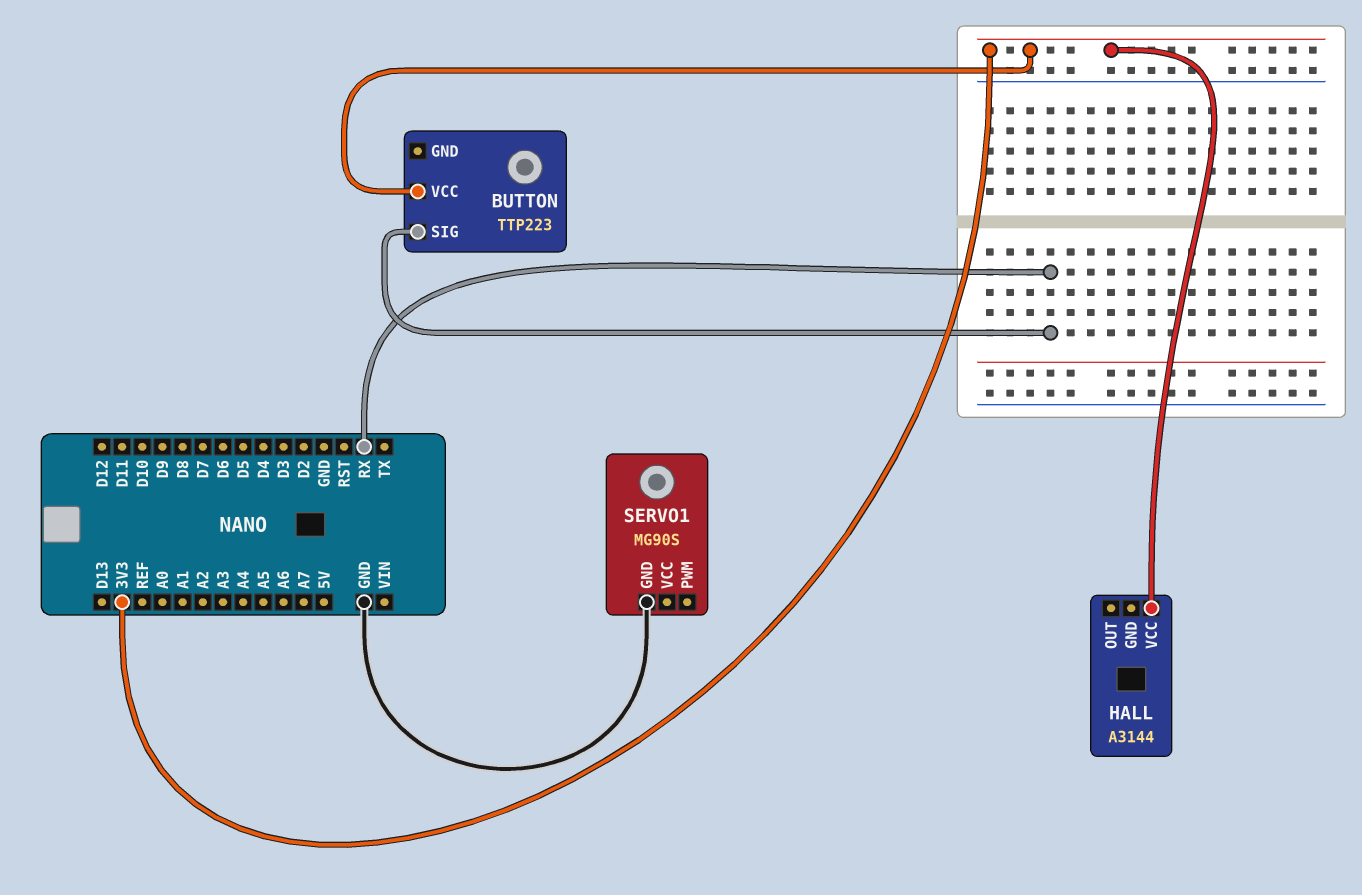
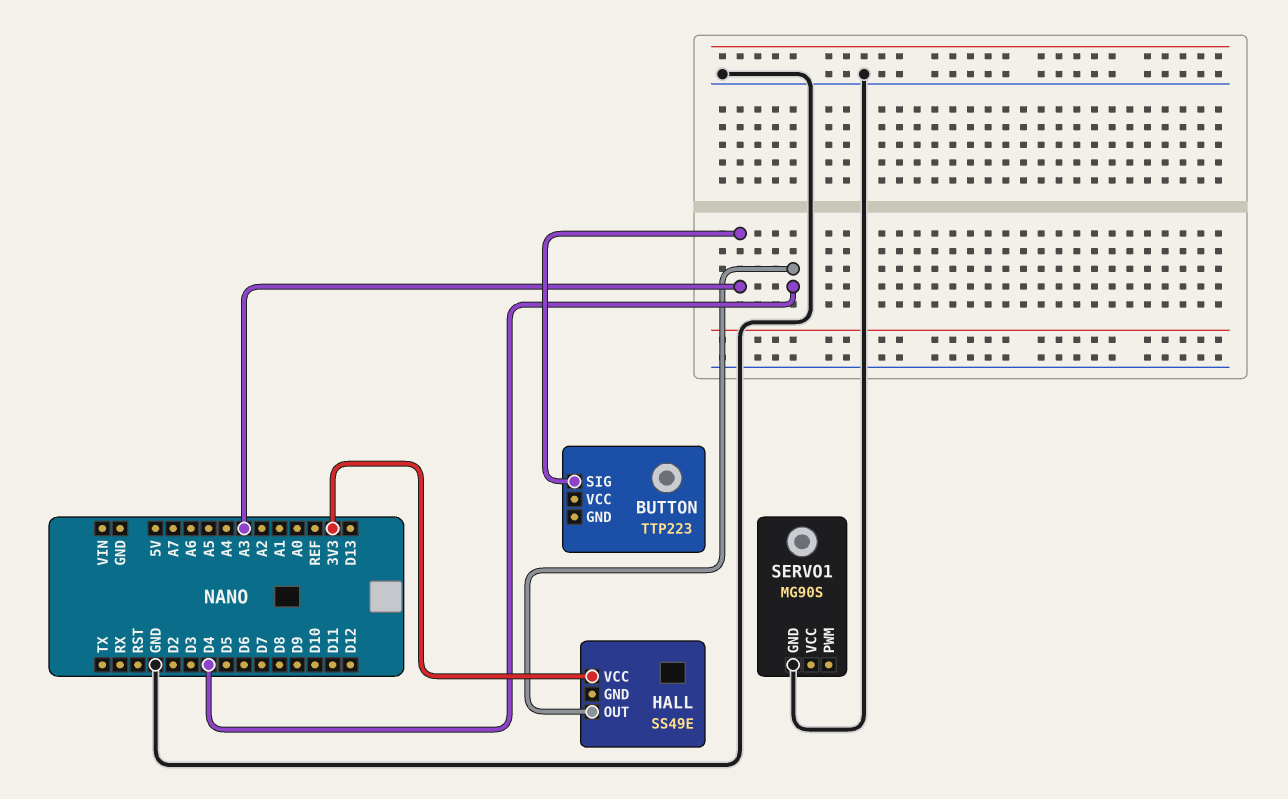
BUTTON pin SIG: RX -> A3
BUTTON pin VCC: 3V3 -> none
HALL: A3144 -> SS49E
HALL pin OUT: none -> D4

